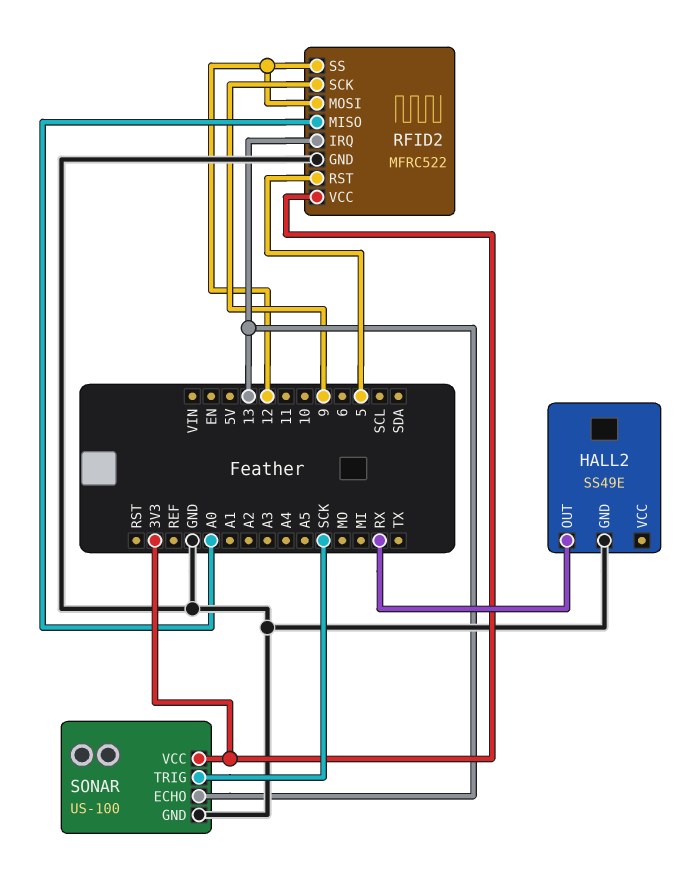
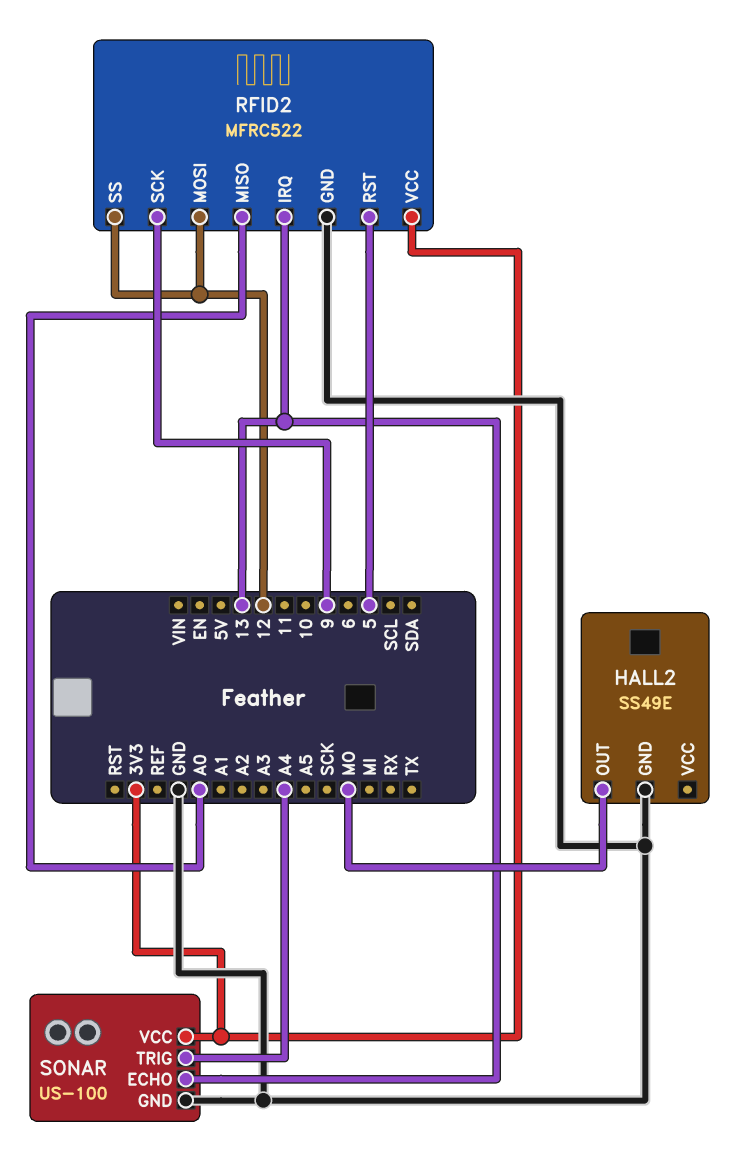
HALL2 pin OUT: RX -> MO
SONAR pin TRIG: SCK -> A4

